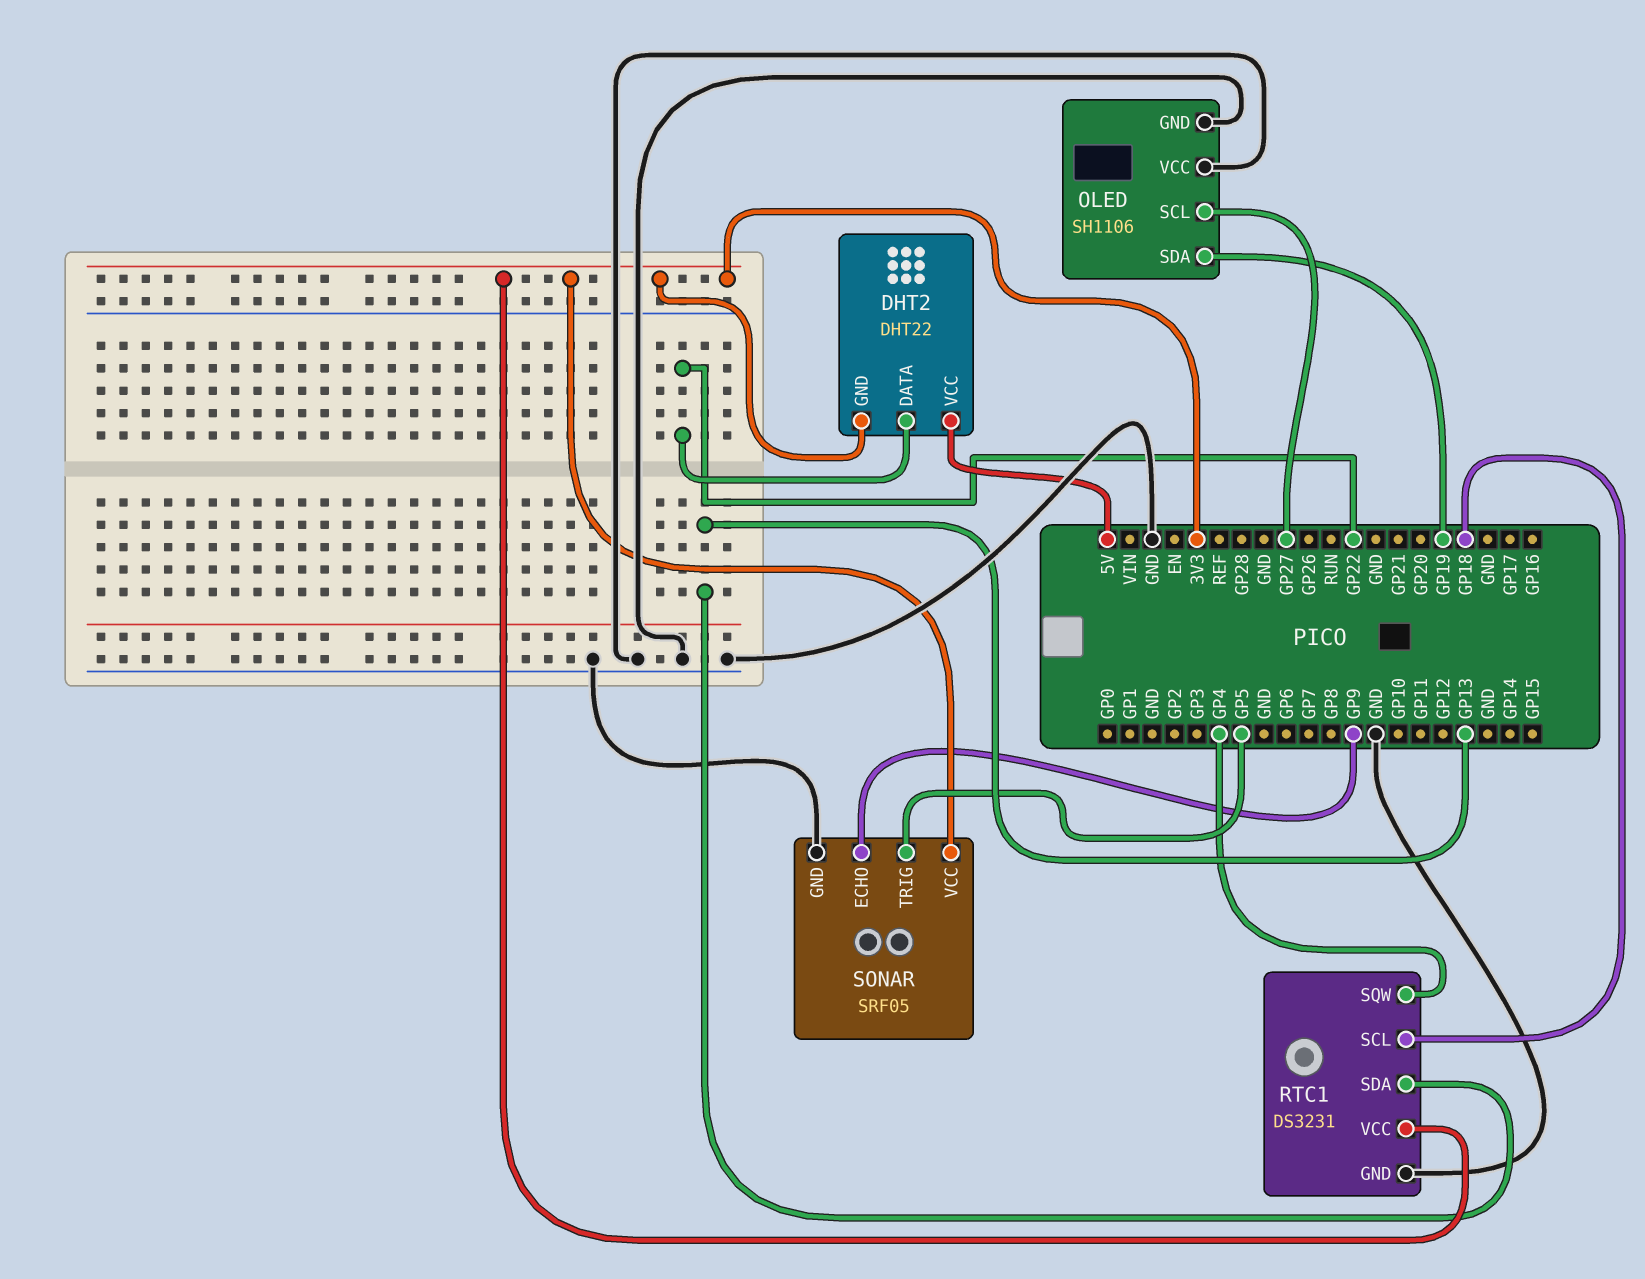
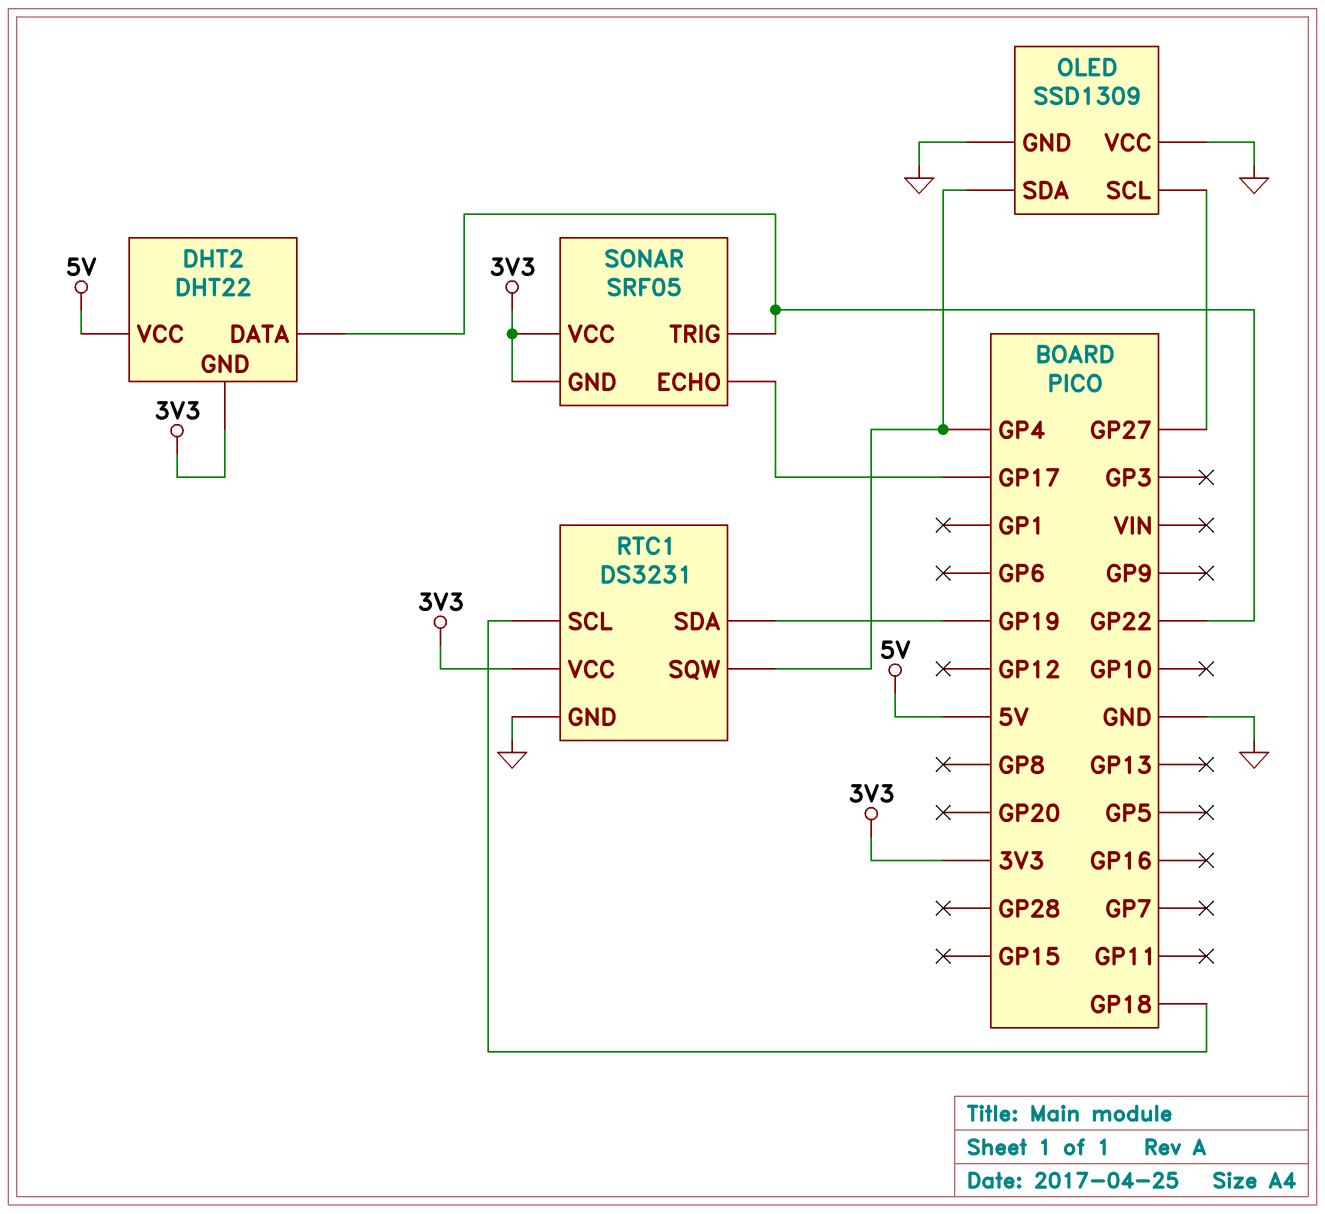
OLED: SH1106 -> SSD1309
OLED pin SDA: GP19 -> GP4
RTC1 pin SDA: GP13 -> GP19
SONAR pin ECHO: GP9 -> GP17
SONAR pin GND: GND -> 3V3
SONAR pin TRIG: GP5 -> GP22

